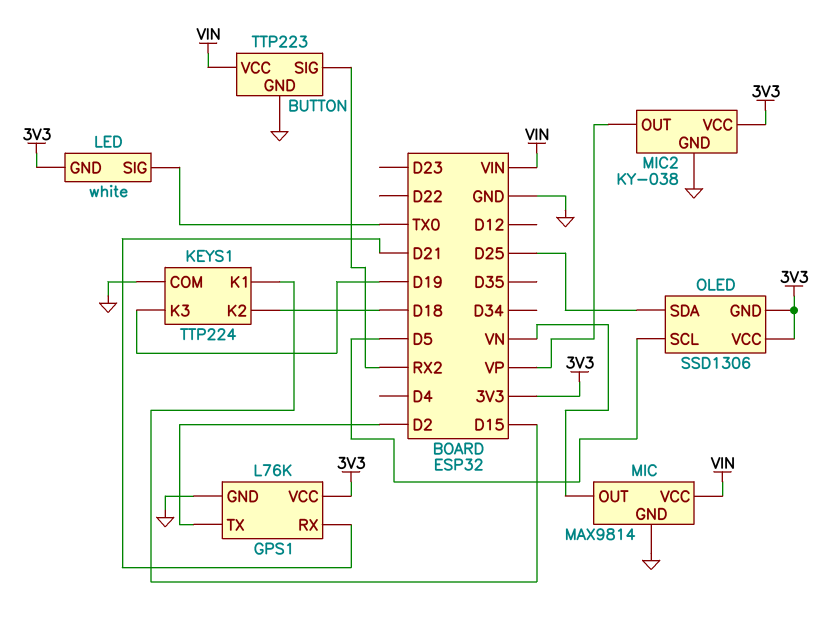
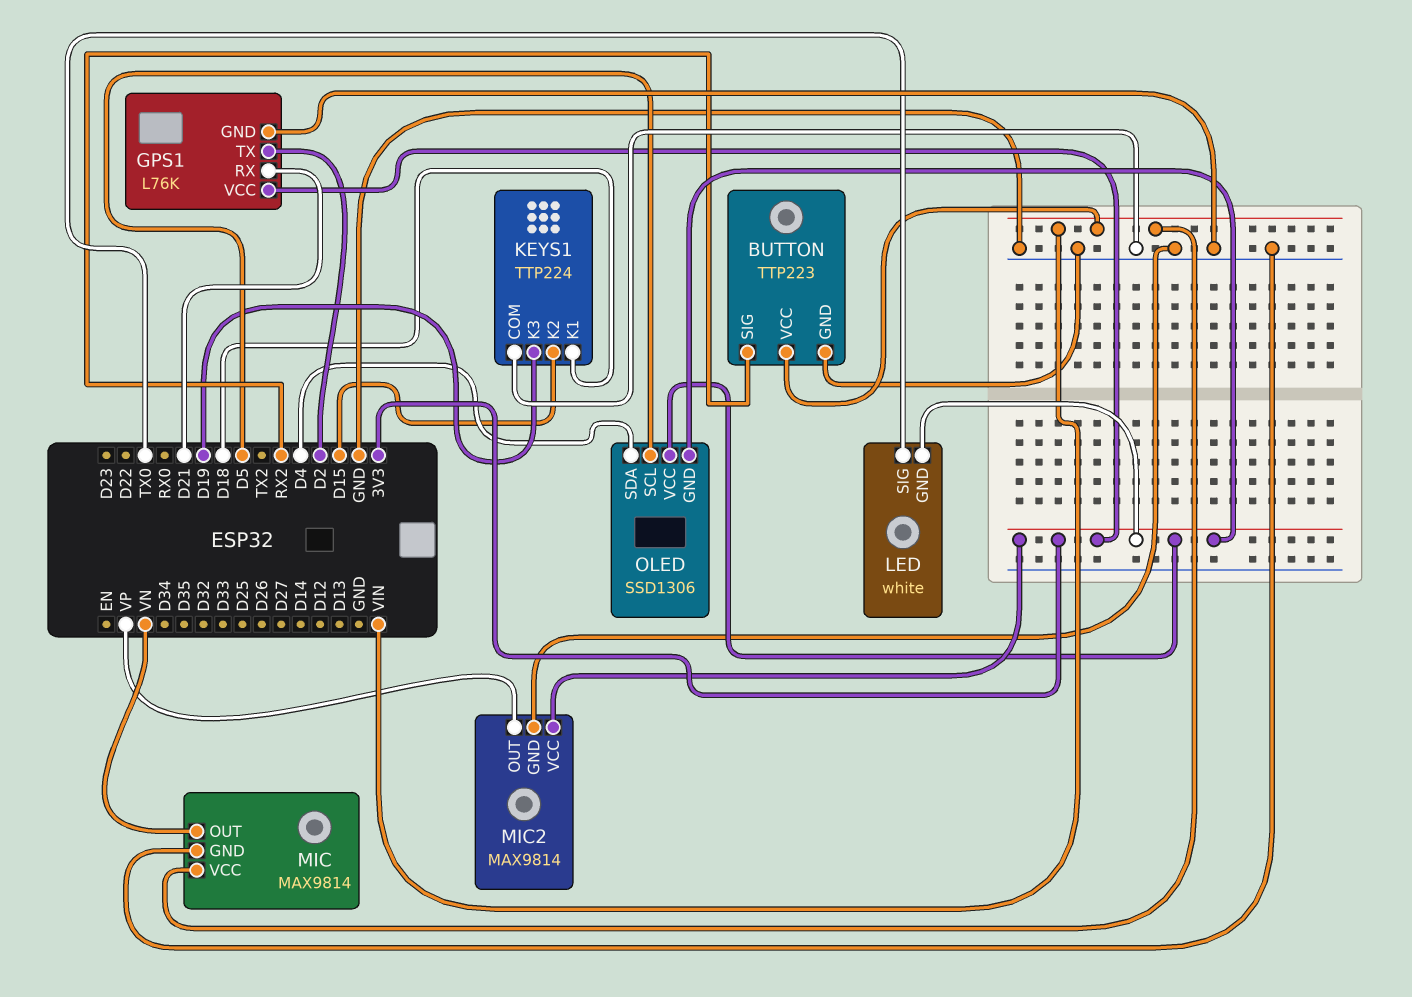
KEYS1 pin K1: D15 -> D18
KEYS1 pin K2: D18 -> D15
MIC2: KY-038 -> MAX9814
OLED pin SDA: D25 -> D4

